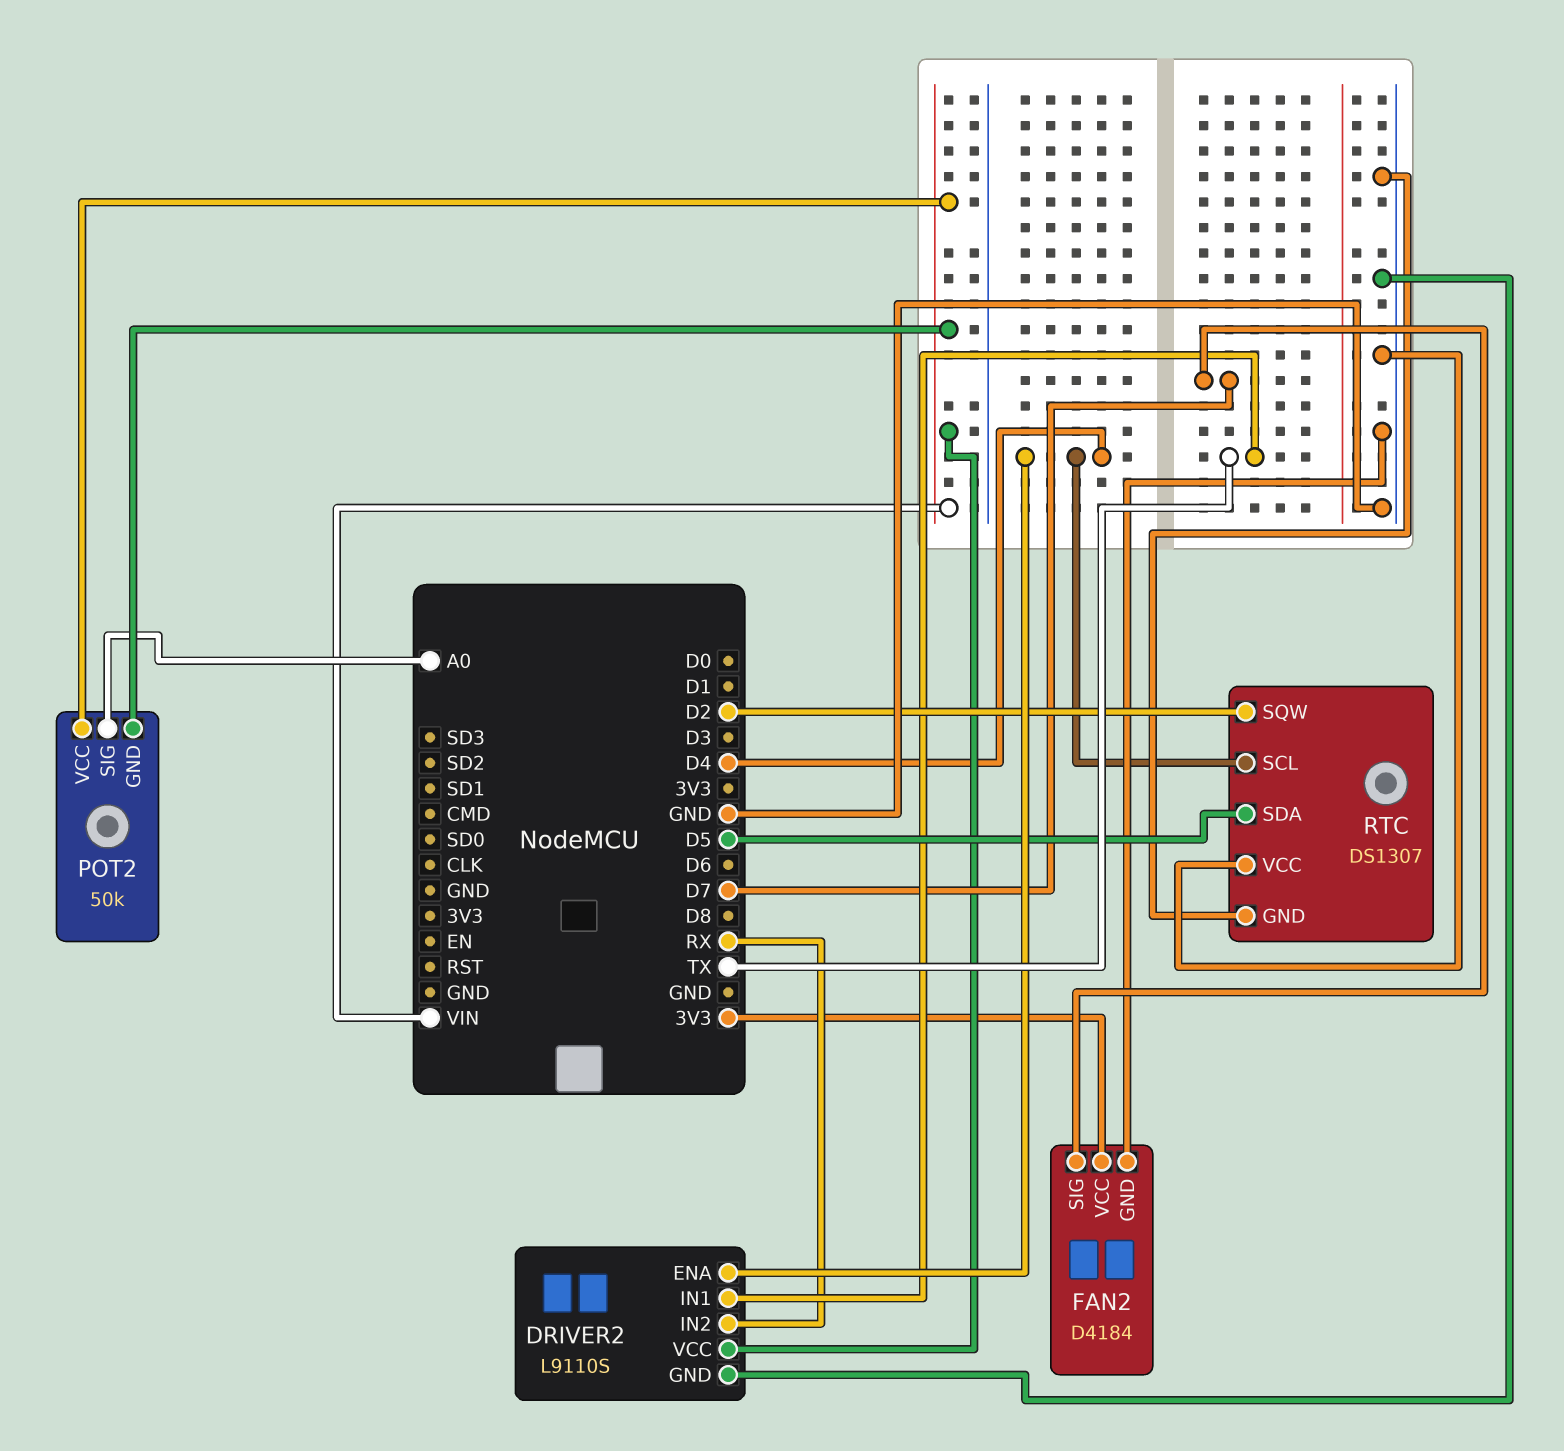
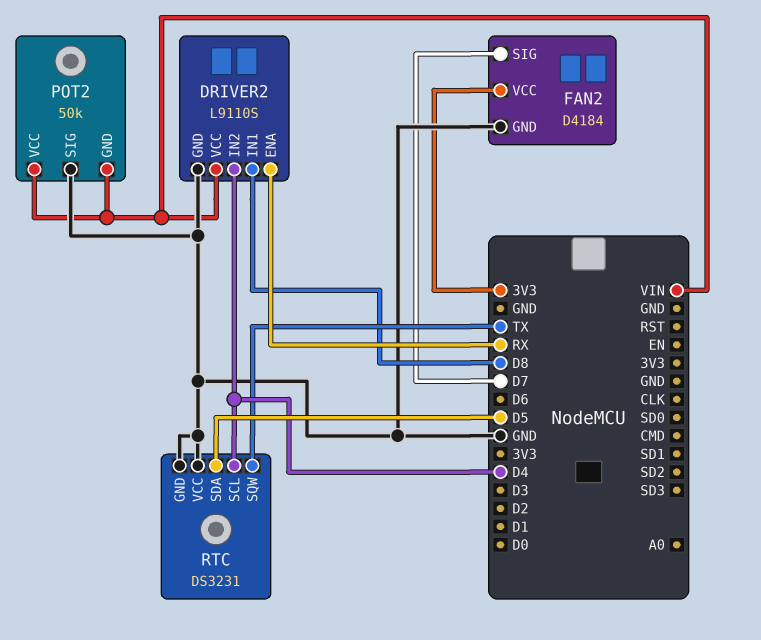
DRIVER2 pin ENA: D4 -> RX
DRIVER2 pin IN1: TX -> D8
DRIVER2 pin IN2: RX -> D4
POT2 pin SIG: A0 -> GND
RTC: DS1307 -> DS3231
RTC pin SQW: D2 -> TX

